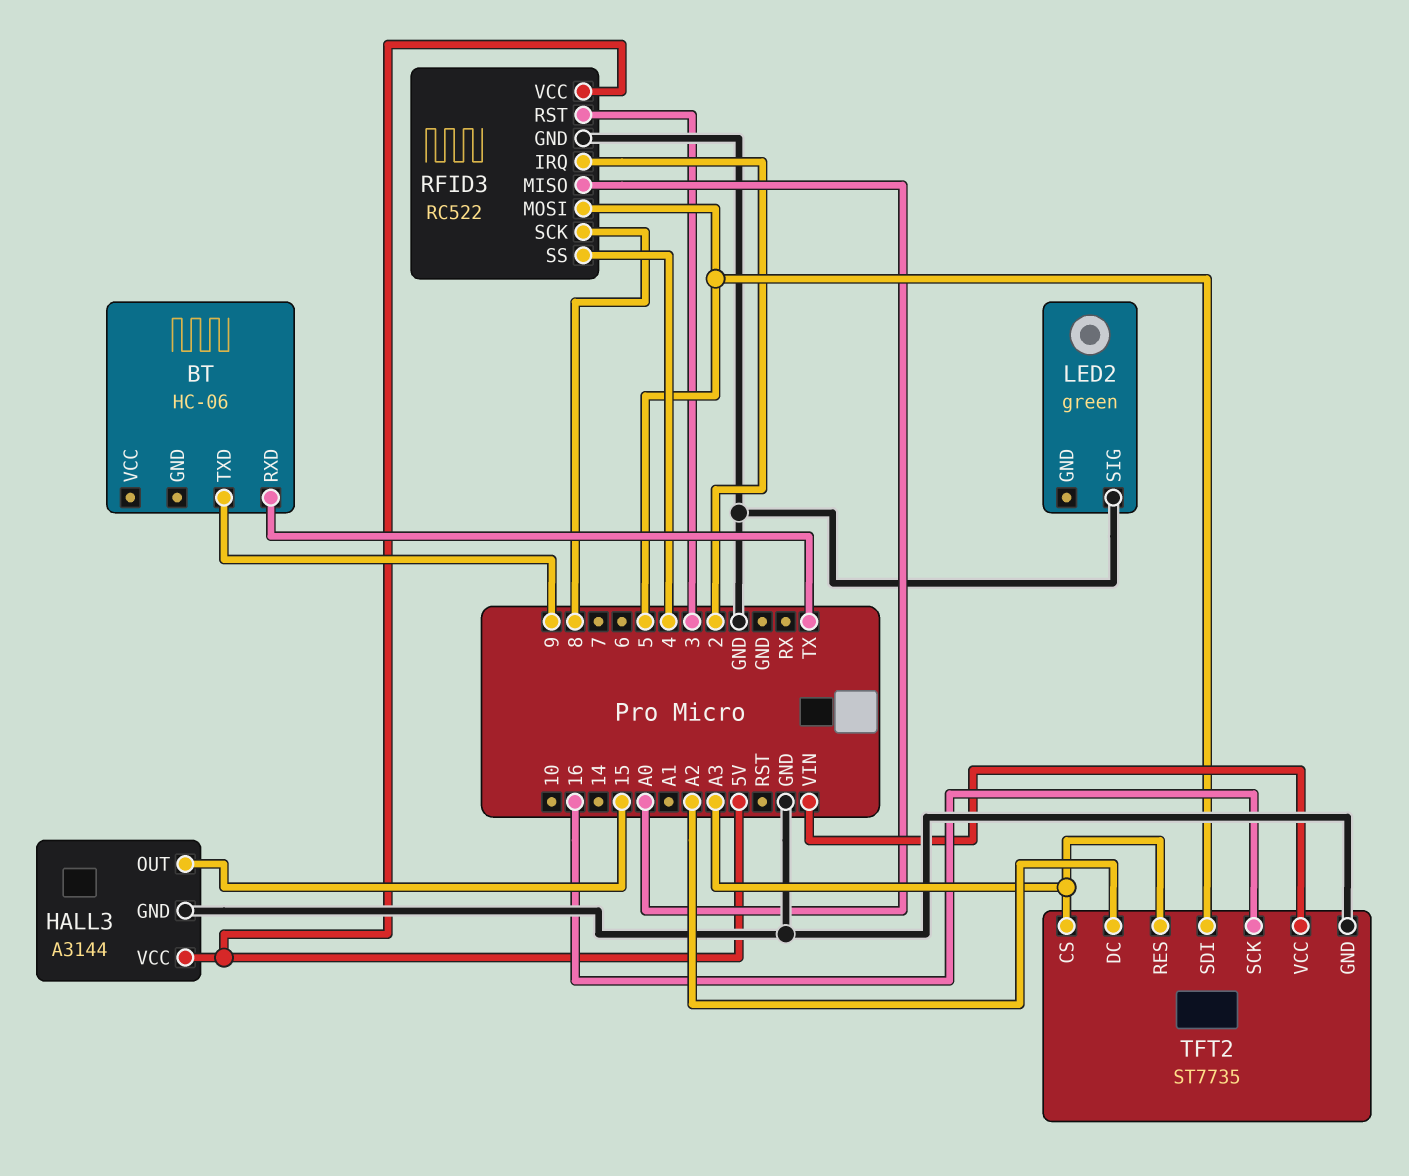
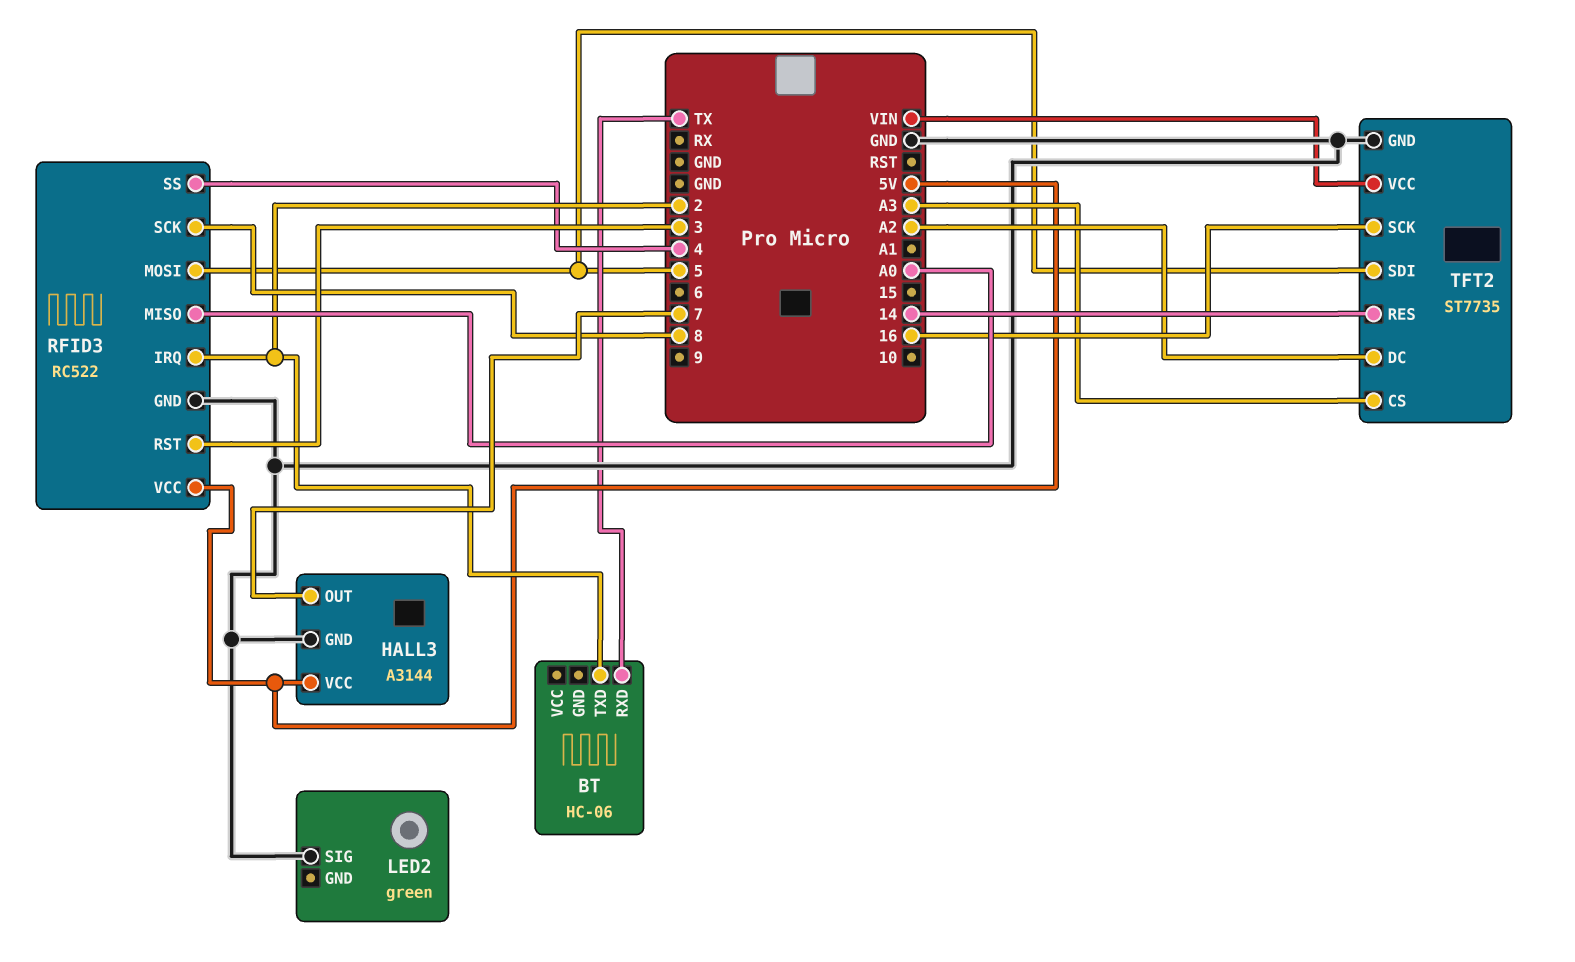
BT pin TXD: 9 -> 2
HALL3 pin OUT: 15 -> 7
TFT2 pin RES: A3 -> 14

